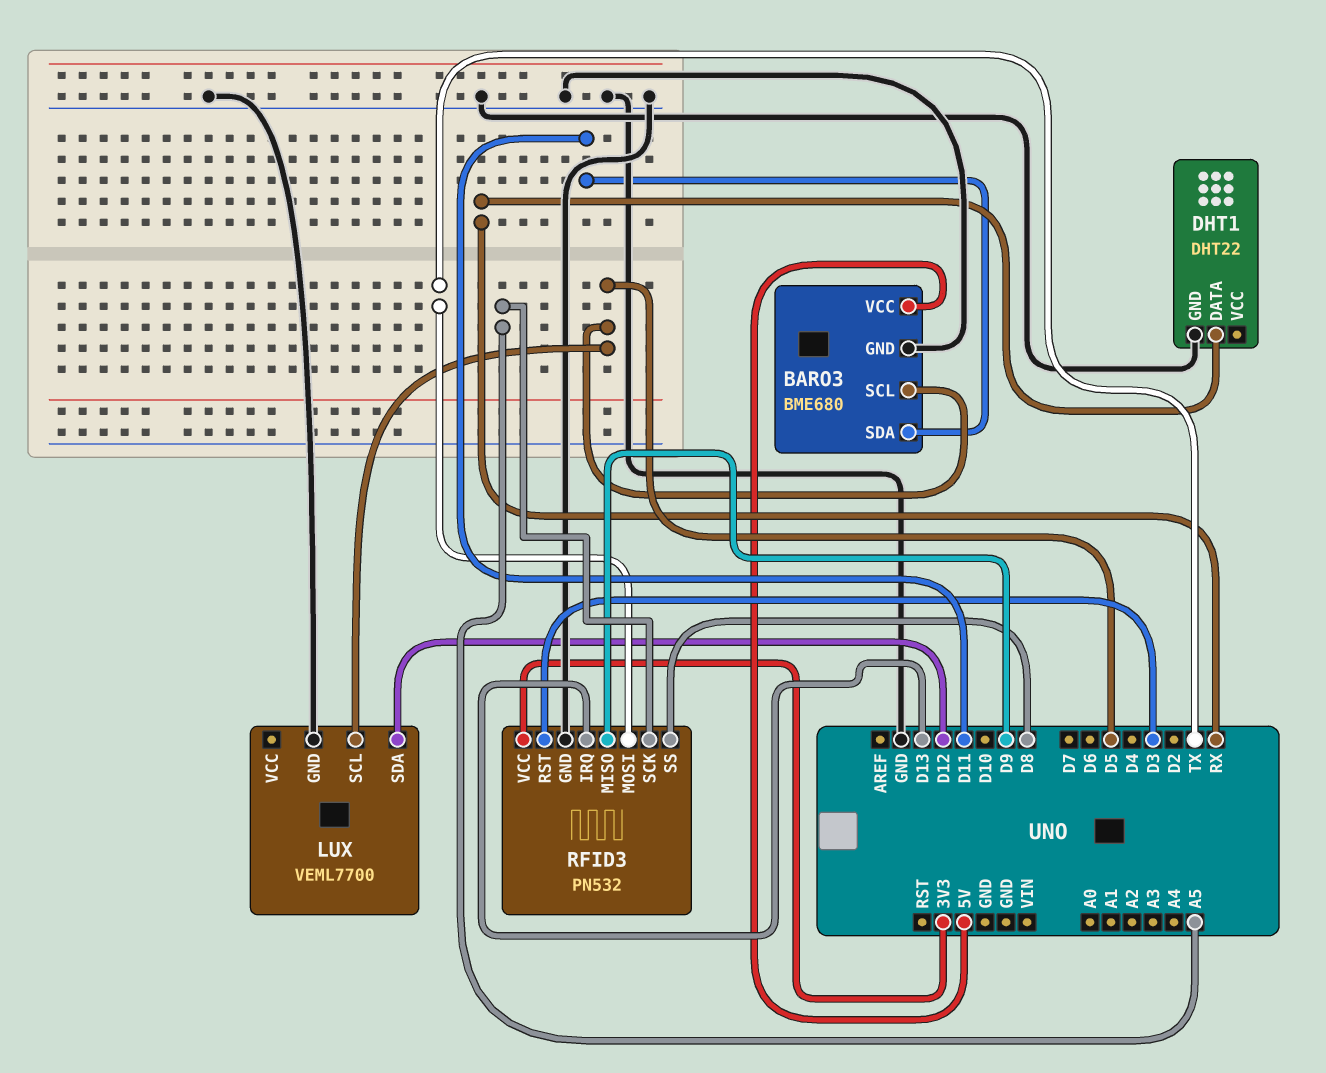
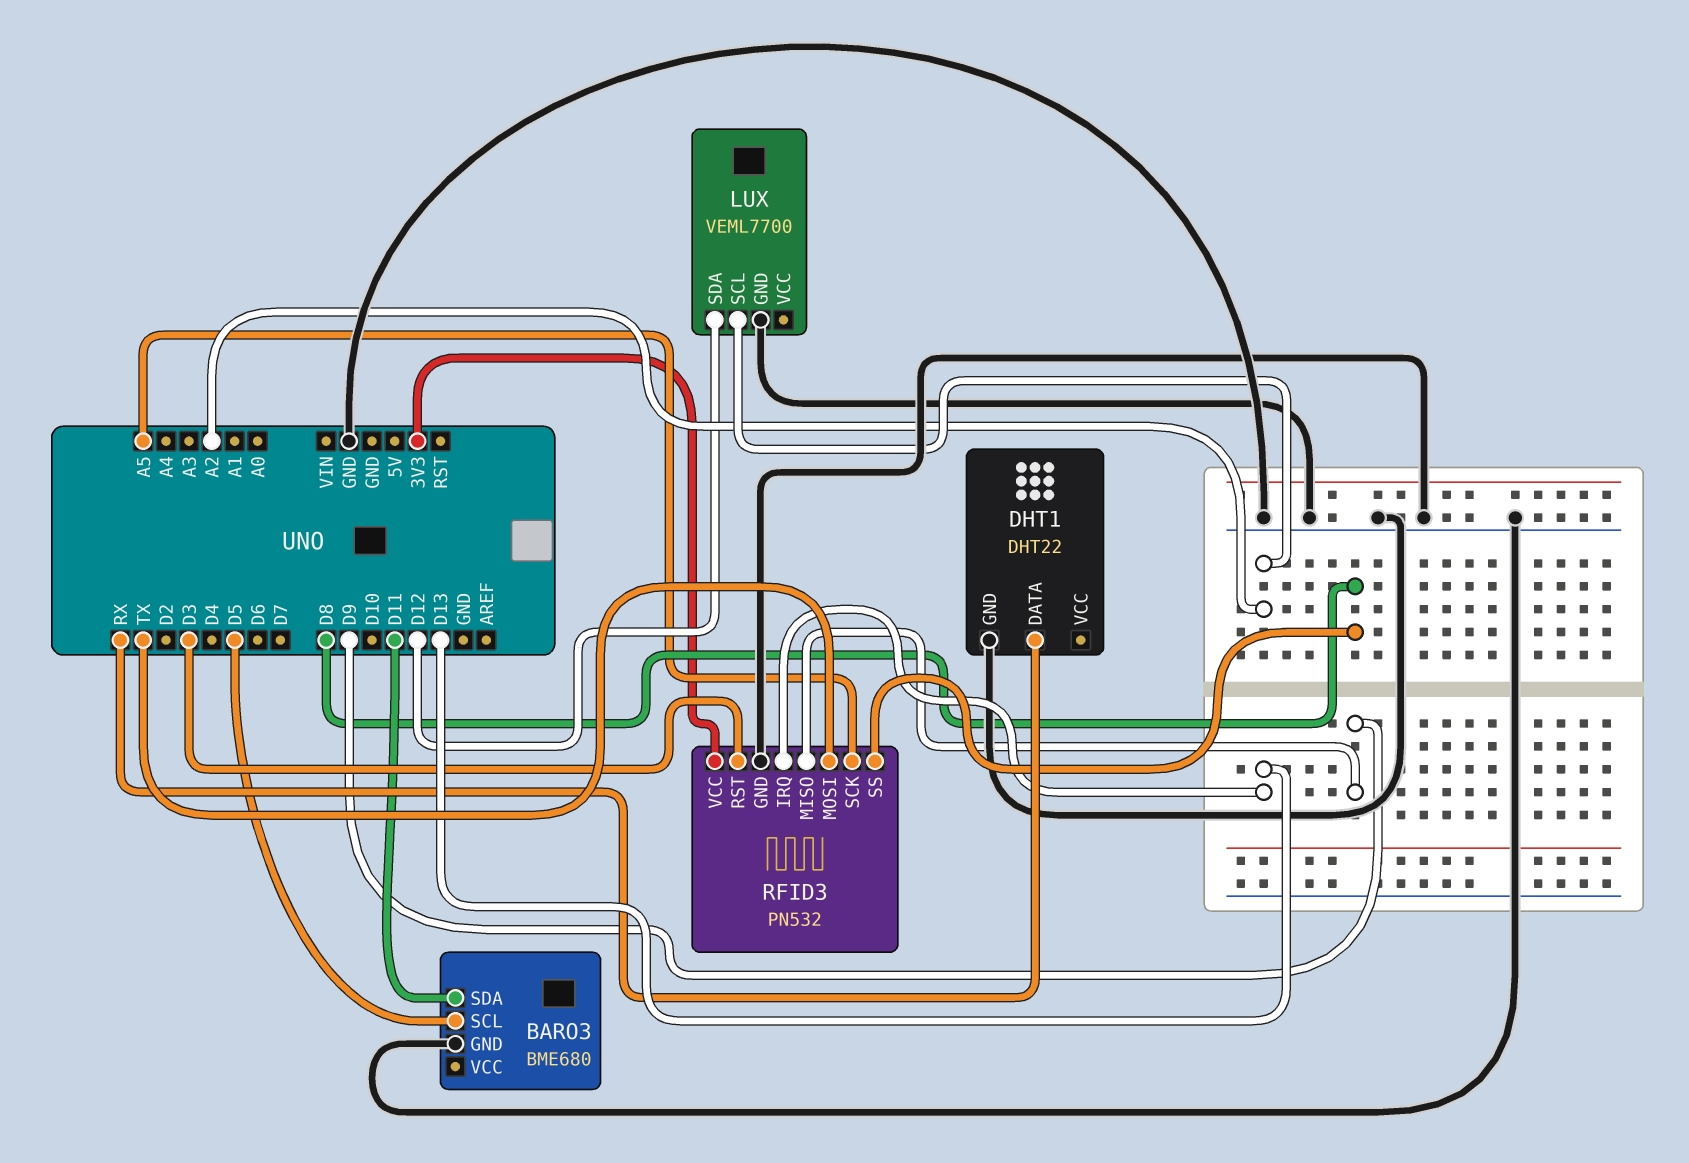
BARO3 pin VCC: 5V -> none
LUX pin SCL: D5 -> A2

